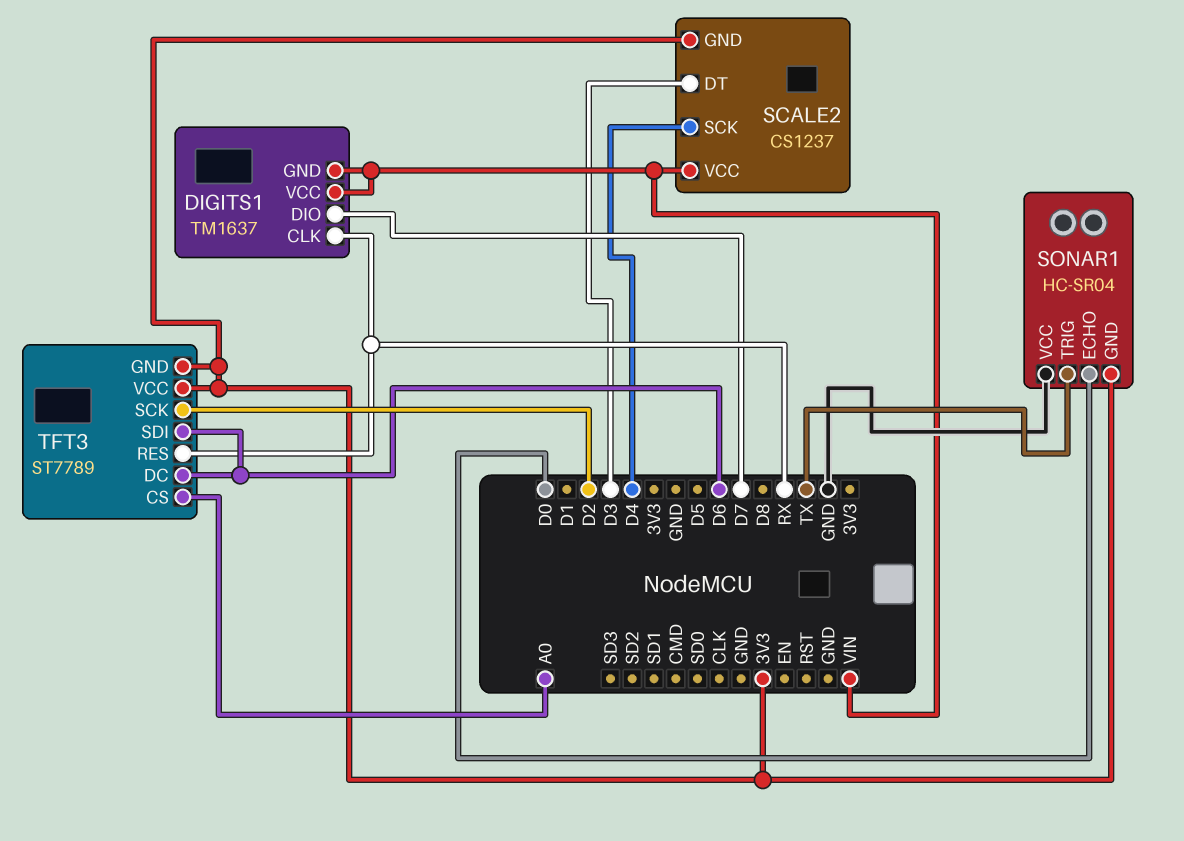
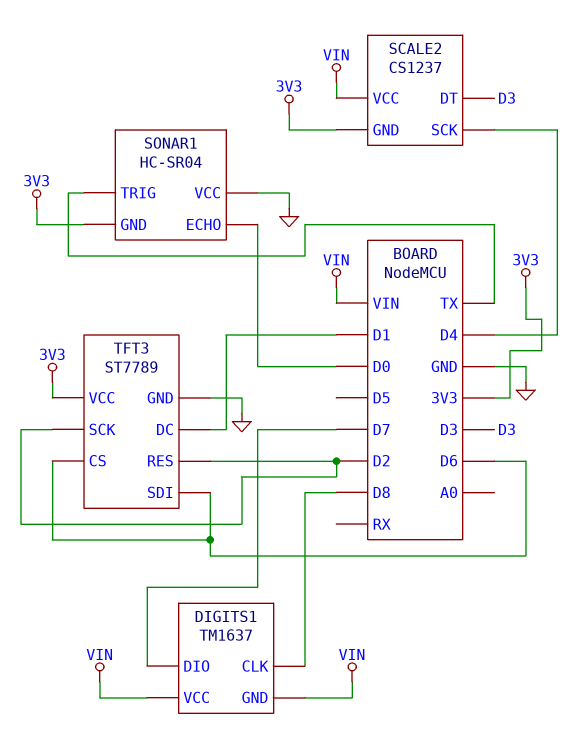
DIGITS1 pin CLK: RX -> D8
TFT3 pin CS: A0 -> D6
TFT3 pin DC: D6 -> D1
TFT3 pin GND: 3V3 -> GND
TFT3 pin RES: RX -> D2

